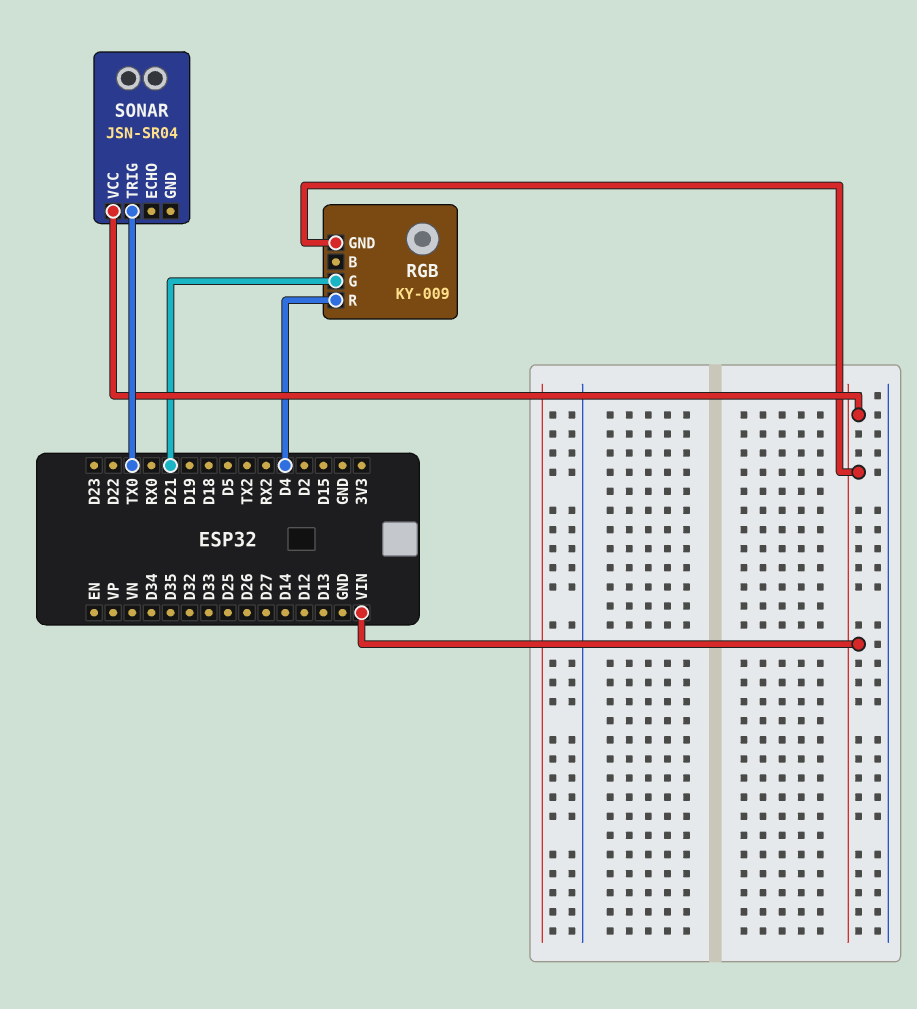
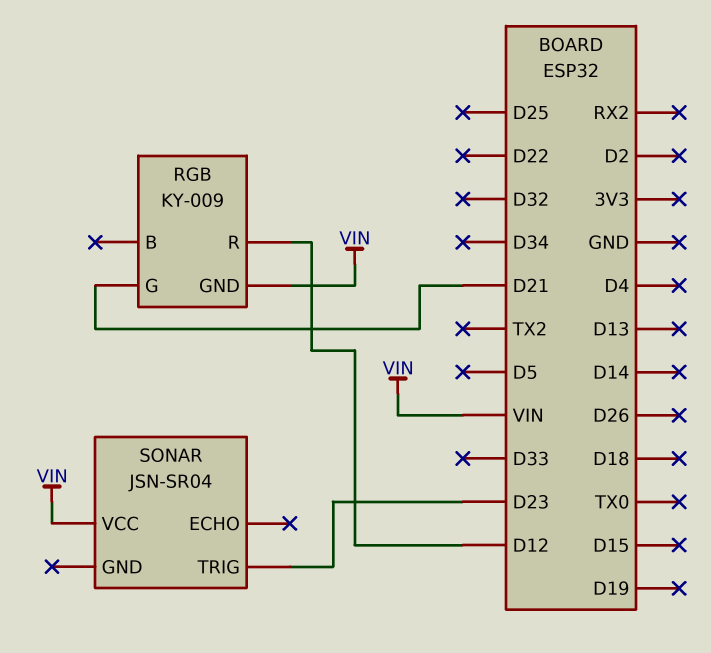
RGB pin R: D4 -> D12
SONAR pin TRIG: TX0 -> D23

